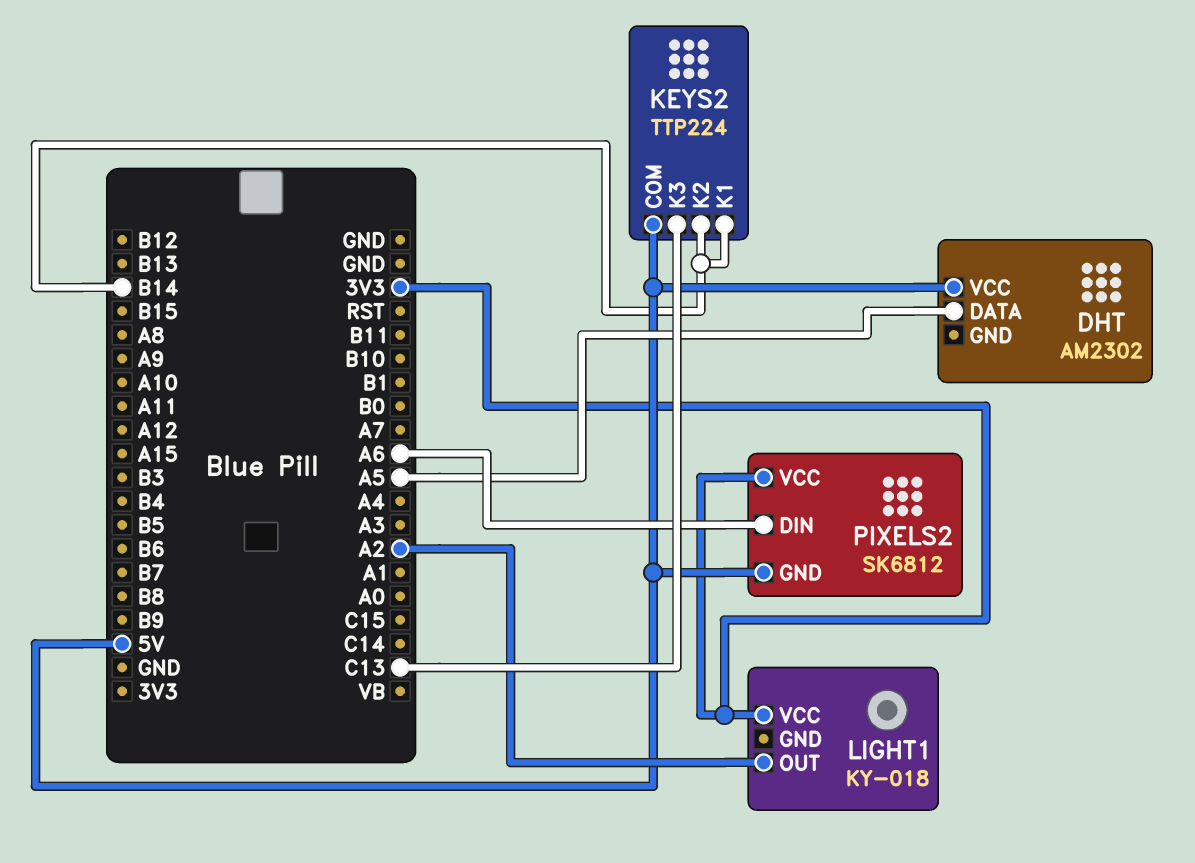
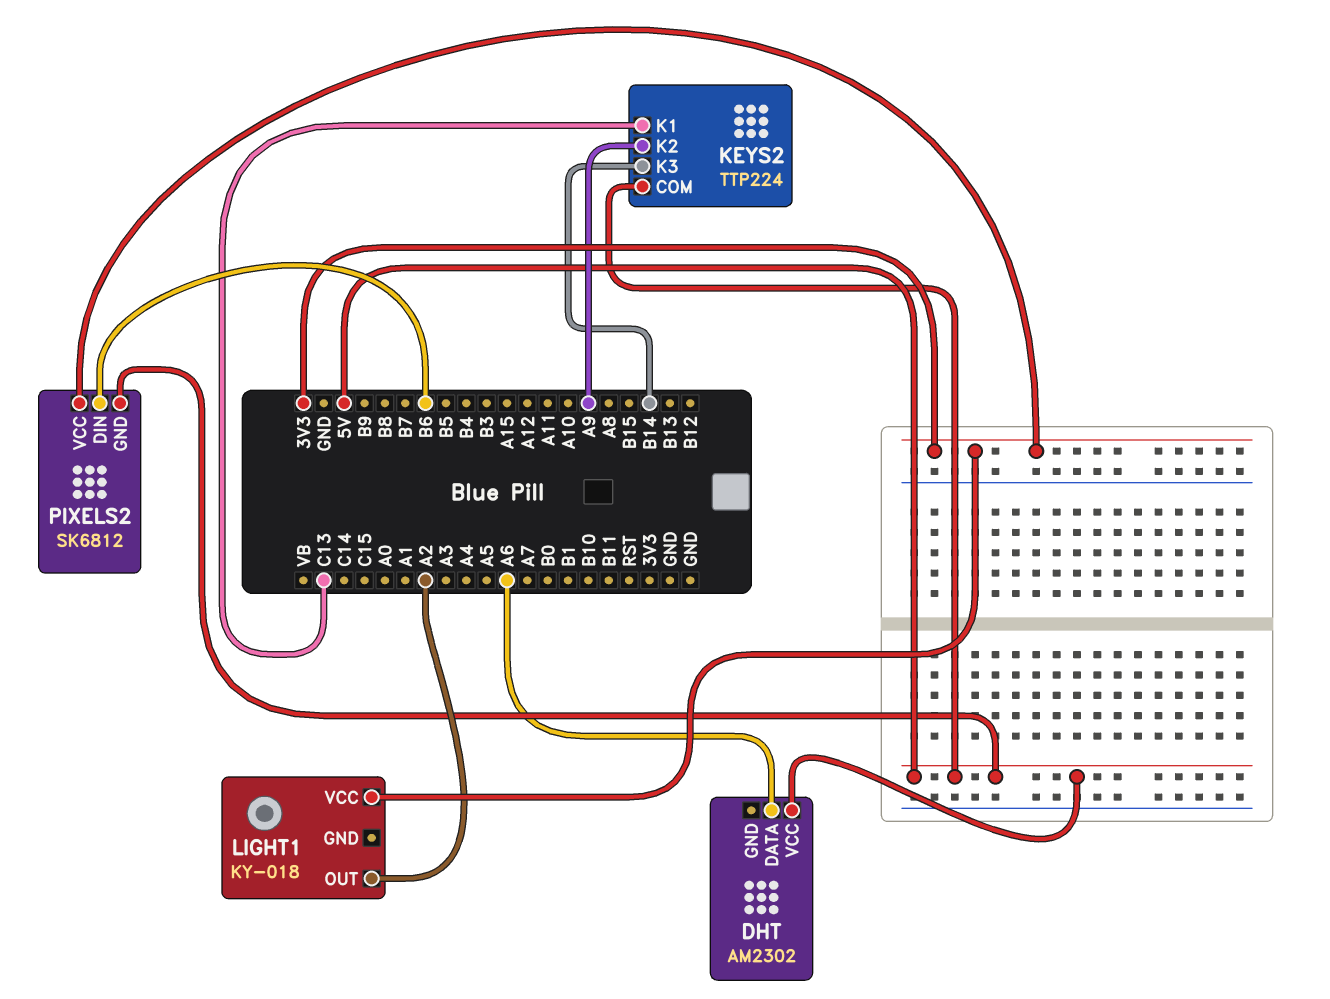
DHT pin DATA: A5 -> A6
KEYS2 pin K1: B14 -> C13
KEYS2 pin K2: B14 -> A9
KEYS2 pin K3: C13 -> B14
PIXELS2 pin DIN: A6 -> B6

